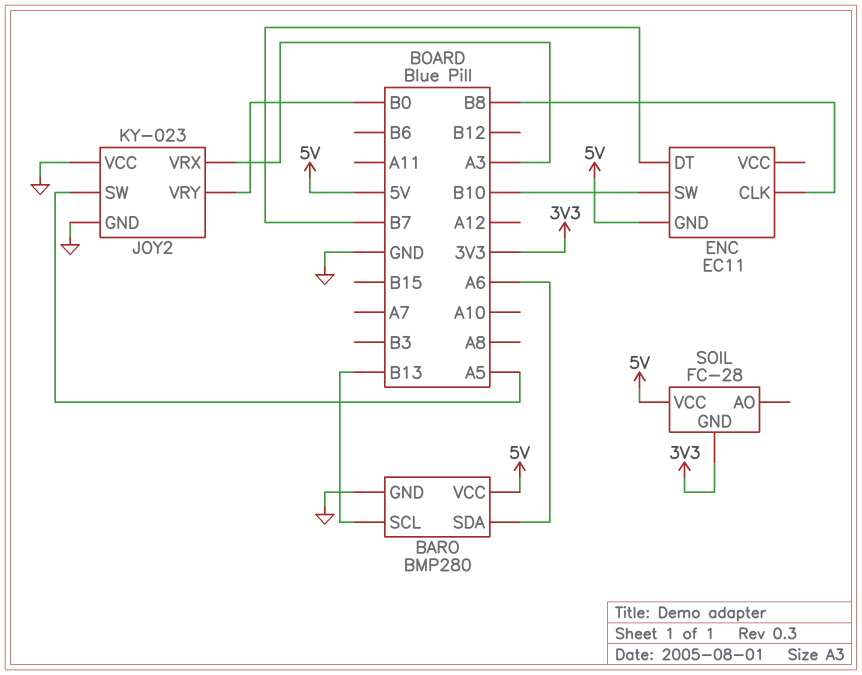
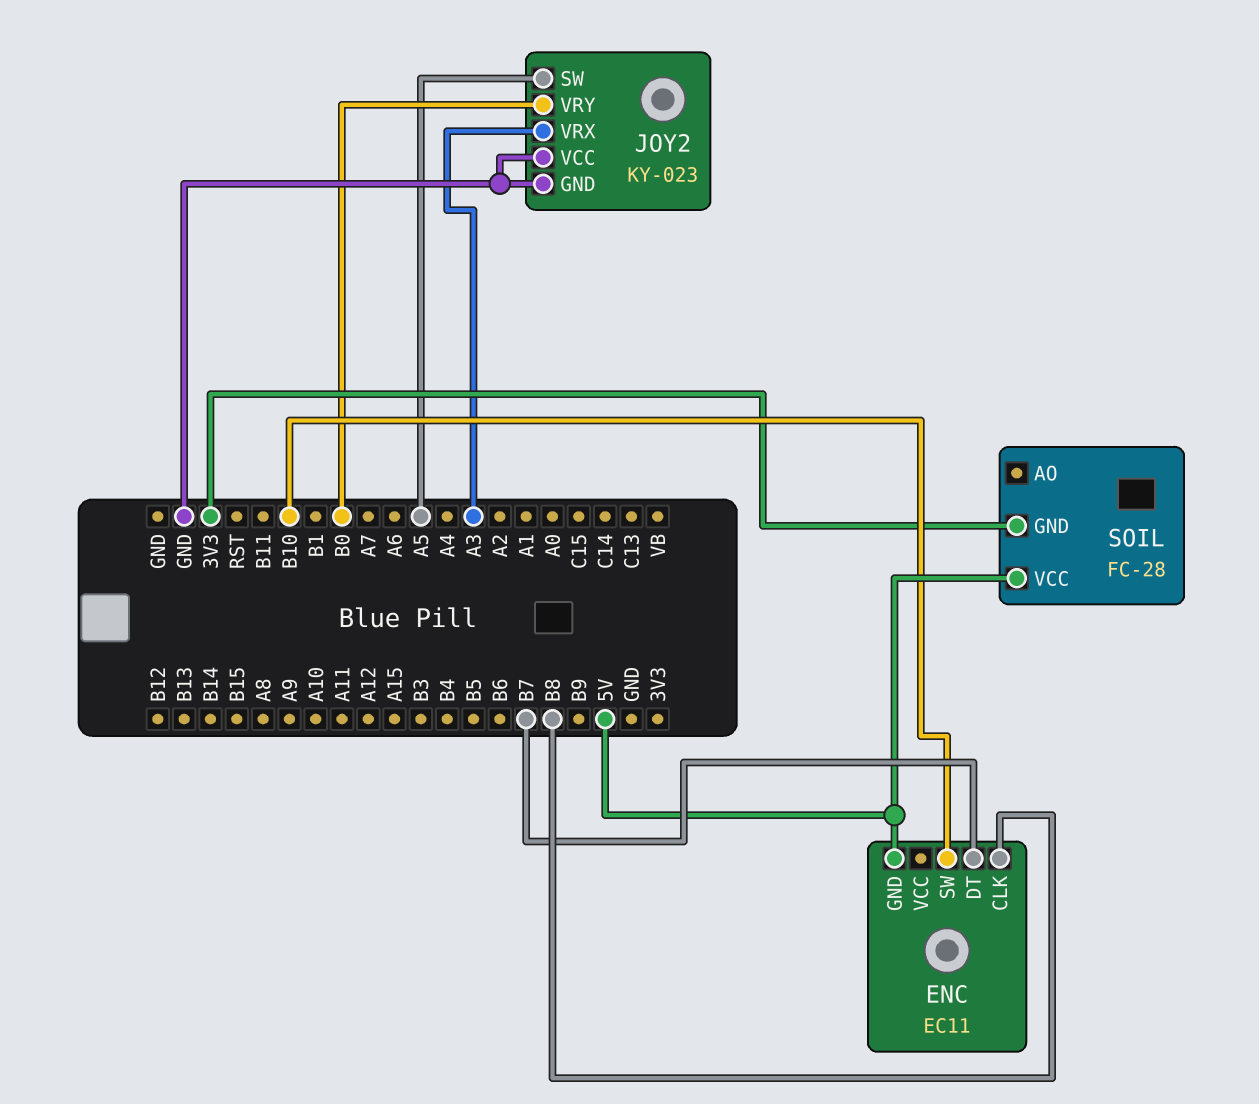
BARO: BMP280 -> none
BARO pin GND: GND -> none
BARO pin SCL: B13 -> none
BARO pin SDA: A6 -> none
BARO pin VCC: 5V -> none

